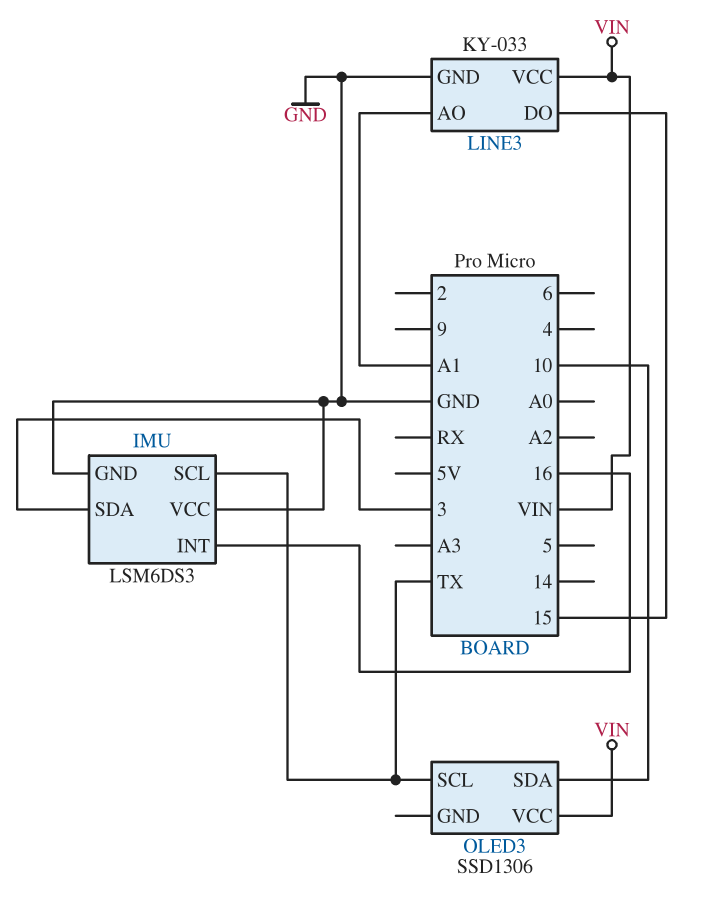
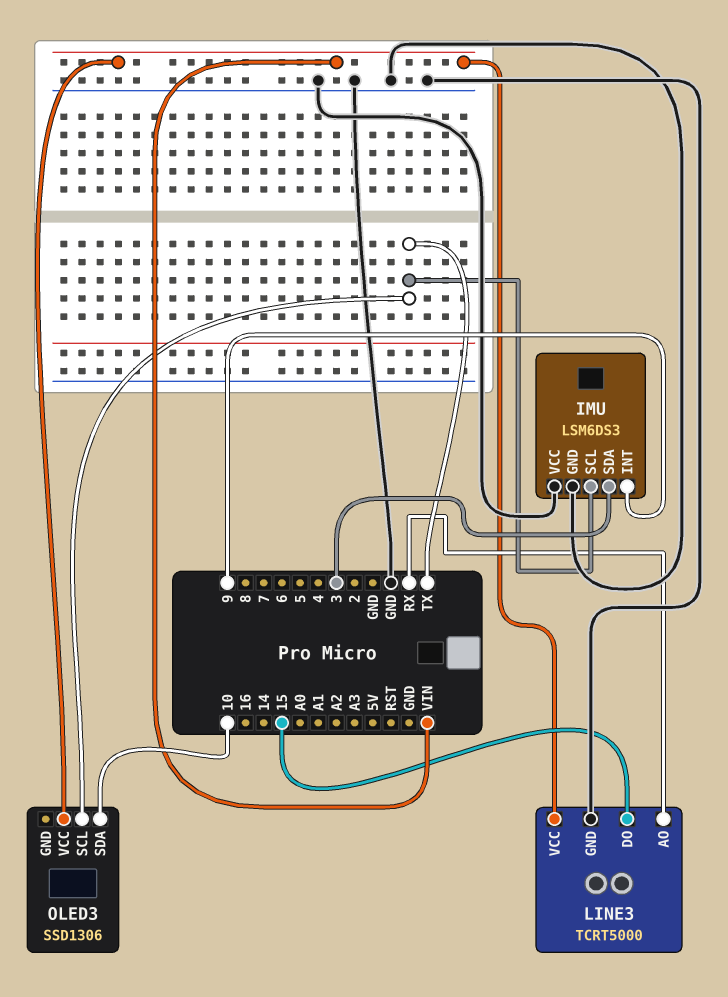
IMU pin INT: 16 -> 9
LINE3: KY-033 -> TCRT5000
LINE3 pin AO: A1 -> RX

